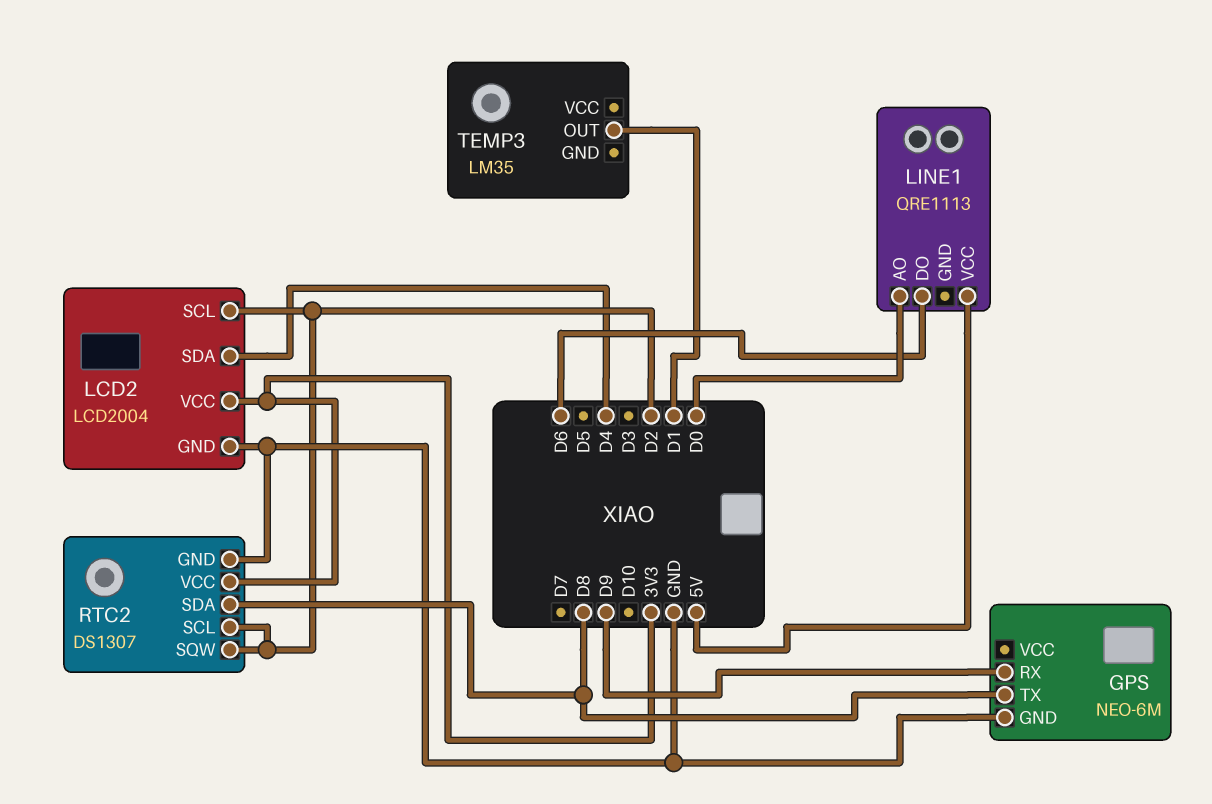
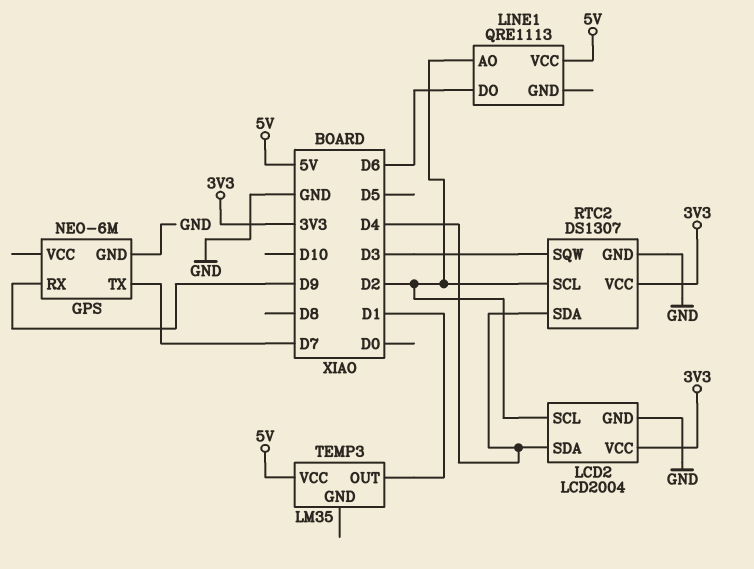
GPS pin TX: D8 -> D7
LINE1 pin AO: D0 -> D2
RTC2 pin SDA: D8 -> D4
RTC2 pin SQW: D2 -> D3
TEMP3 pin VCC: none -> 5V

